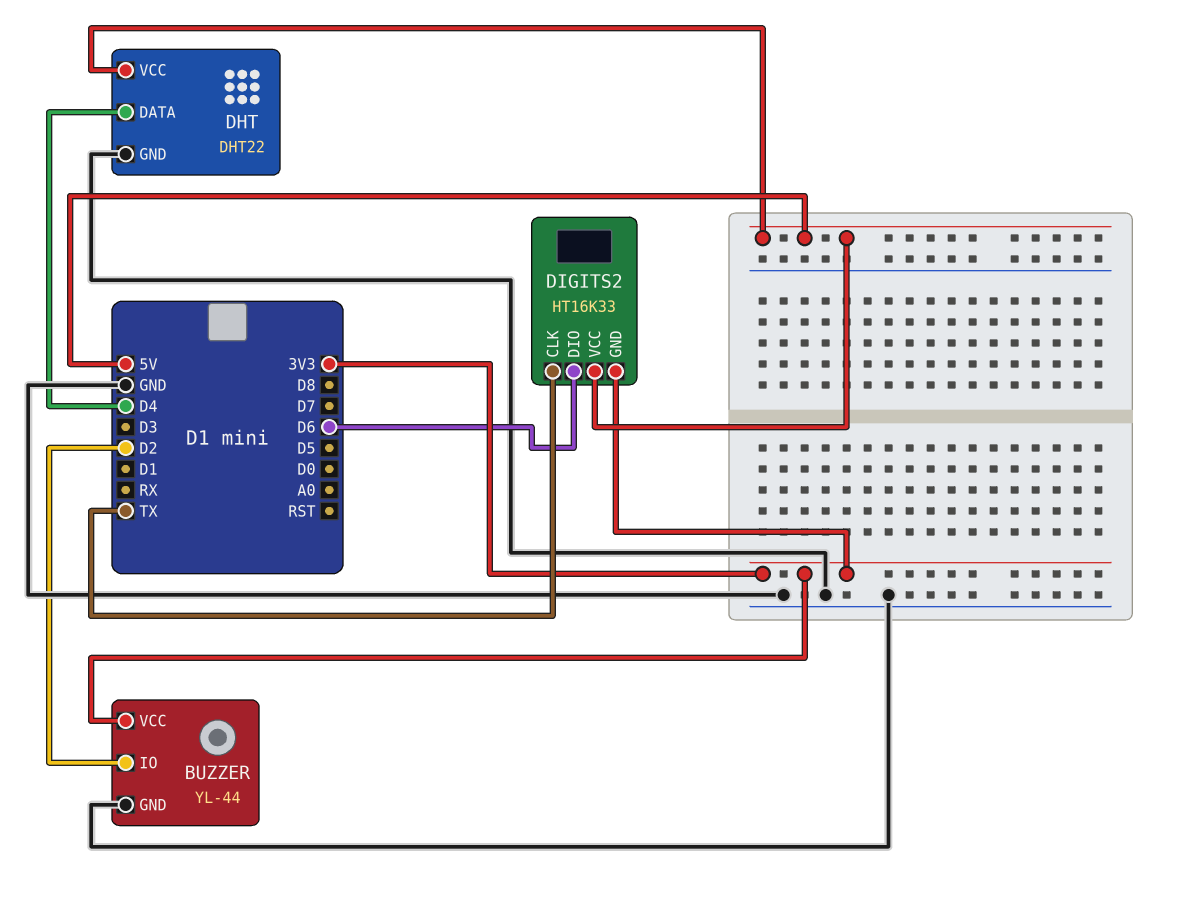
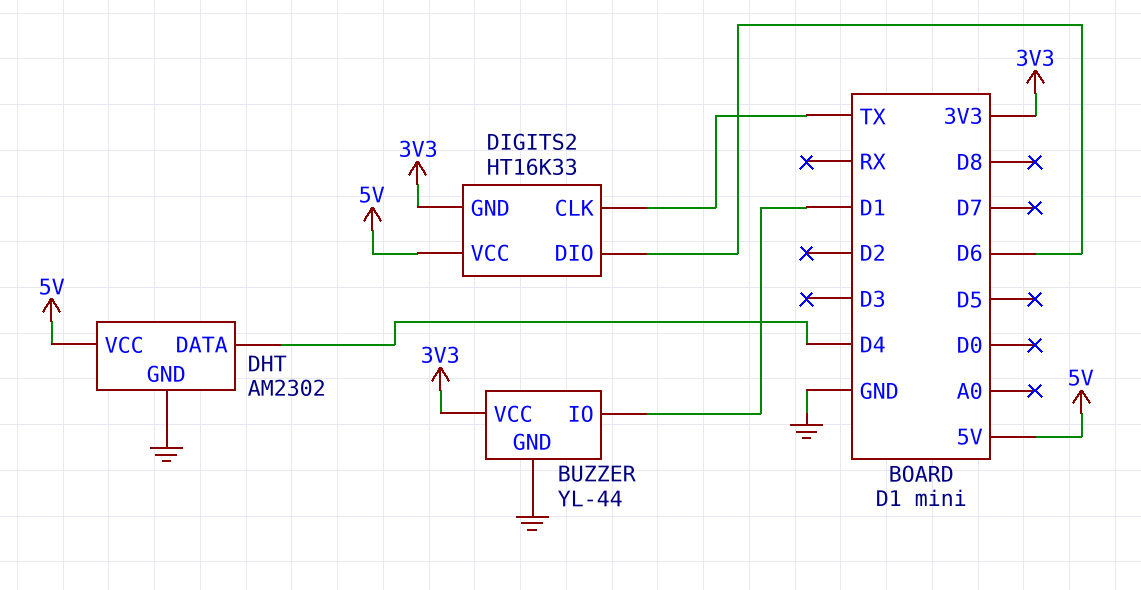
BUZZER pin IO: D2 -> D1
DHT: DHT22 -> AM2302

